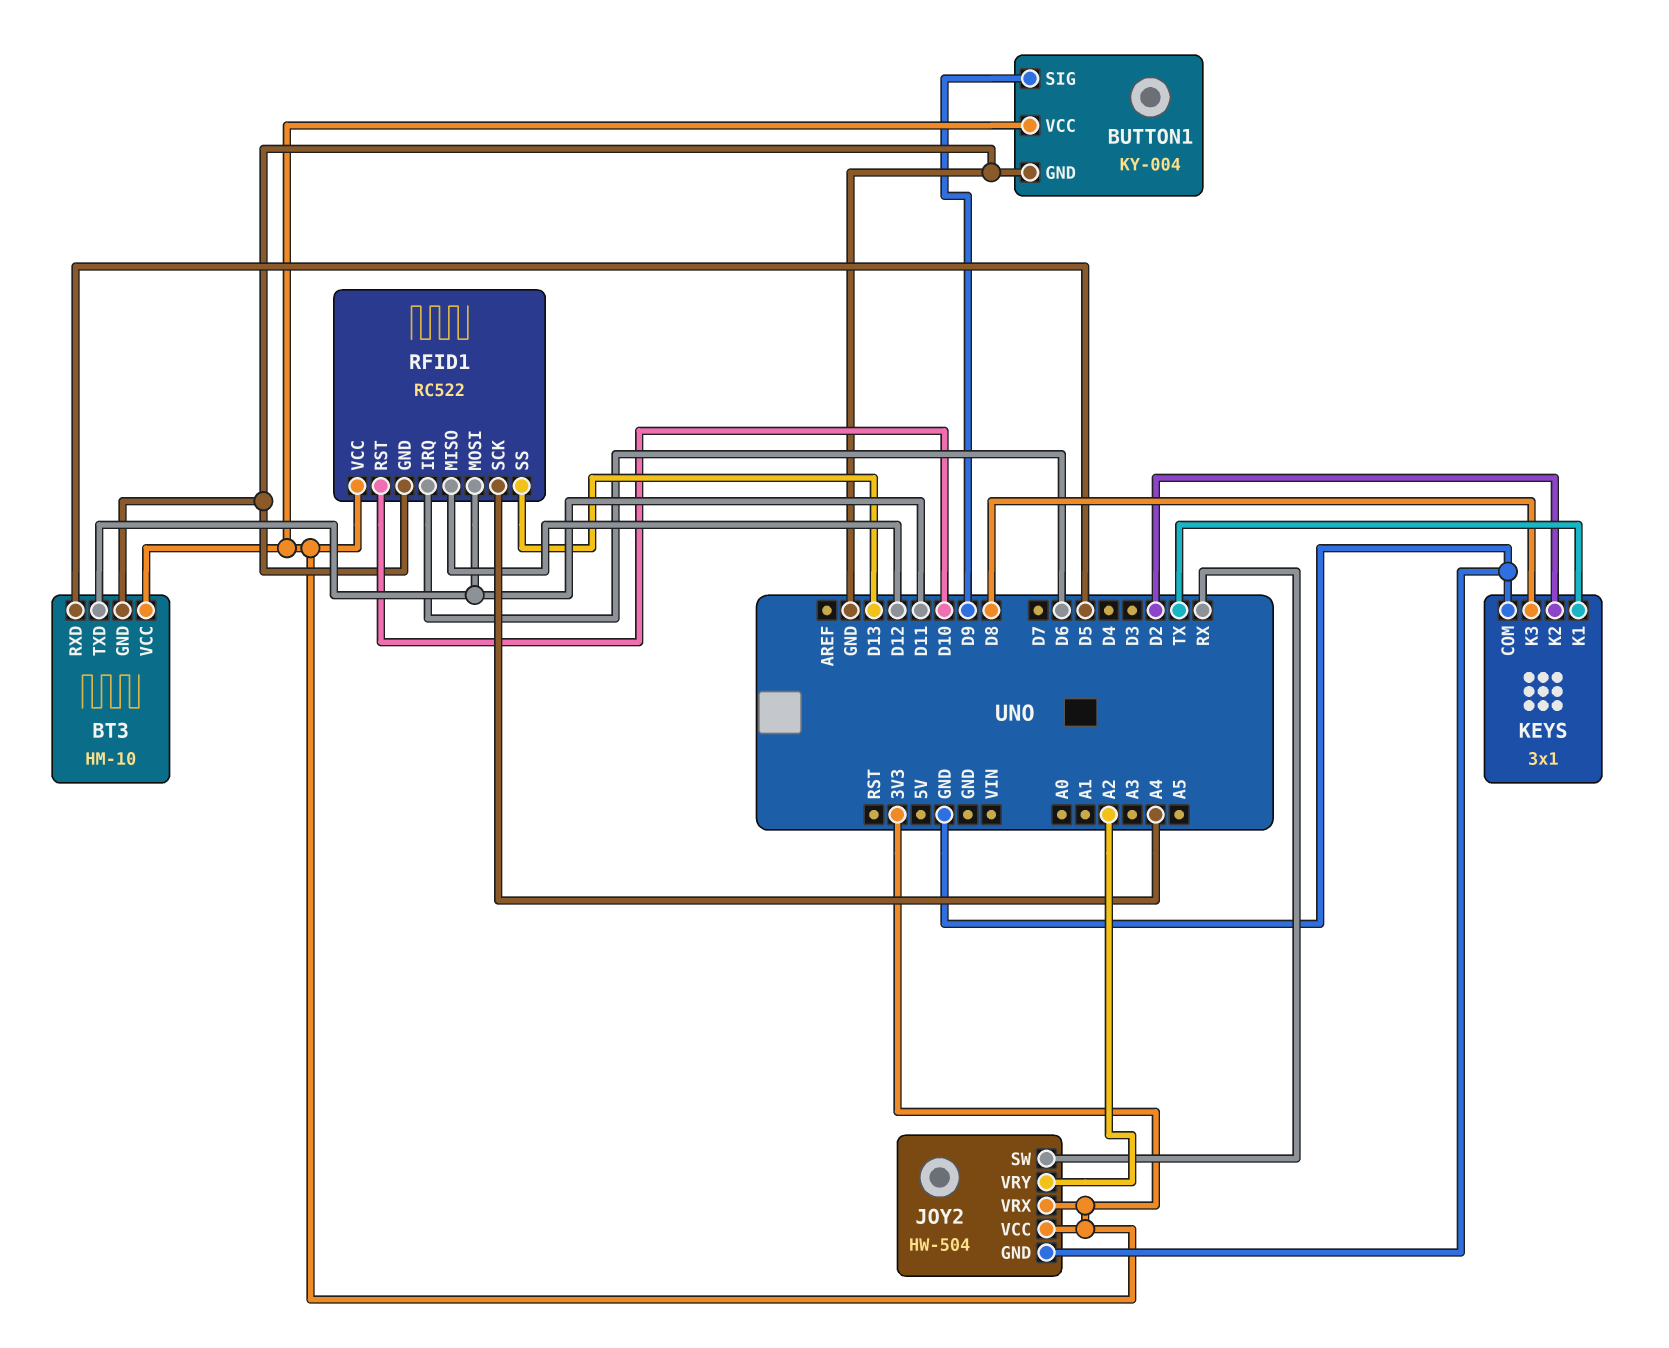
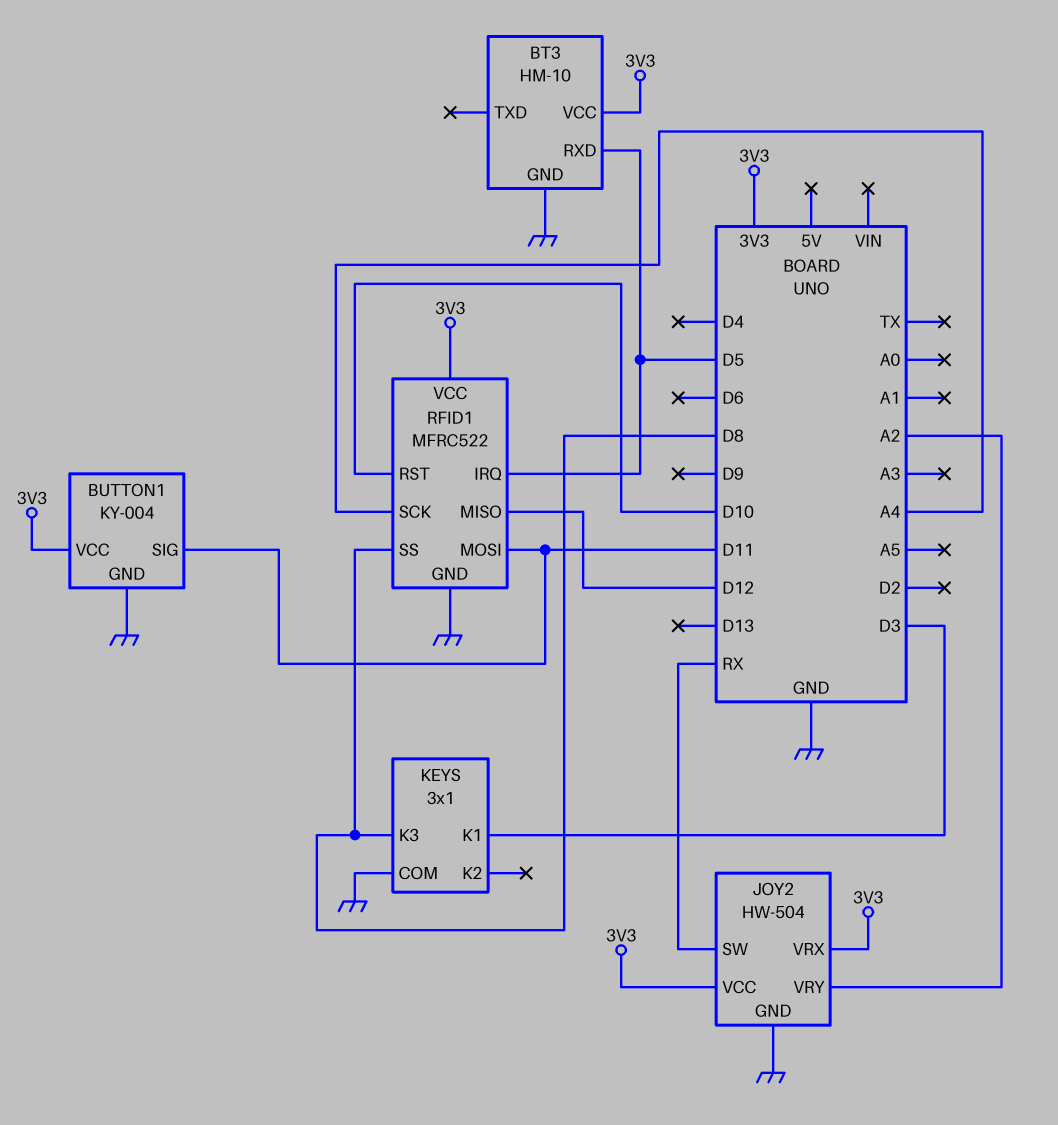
BT3 pin TXD: D11 -> none
BUTTON1 pin SIG: D9 -> D11
KEYS pin K1: TX -> D3
KEYS pin K2: D2 -> none
RFID1: RC522 -> MFRC522
RFID1 pin IRQ: D6 -> D5
RFID1 pin SS: D13 -> D8

